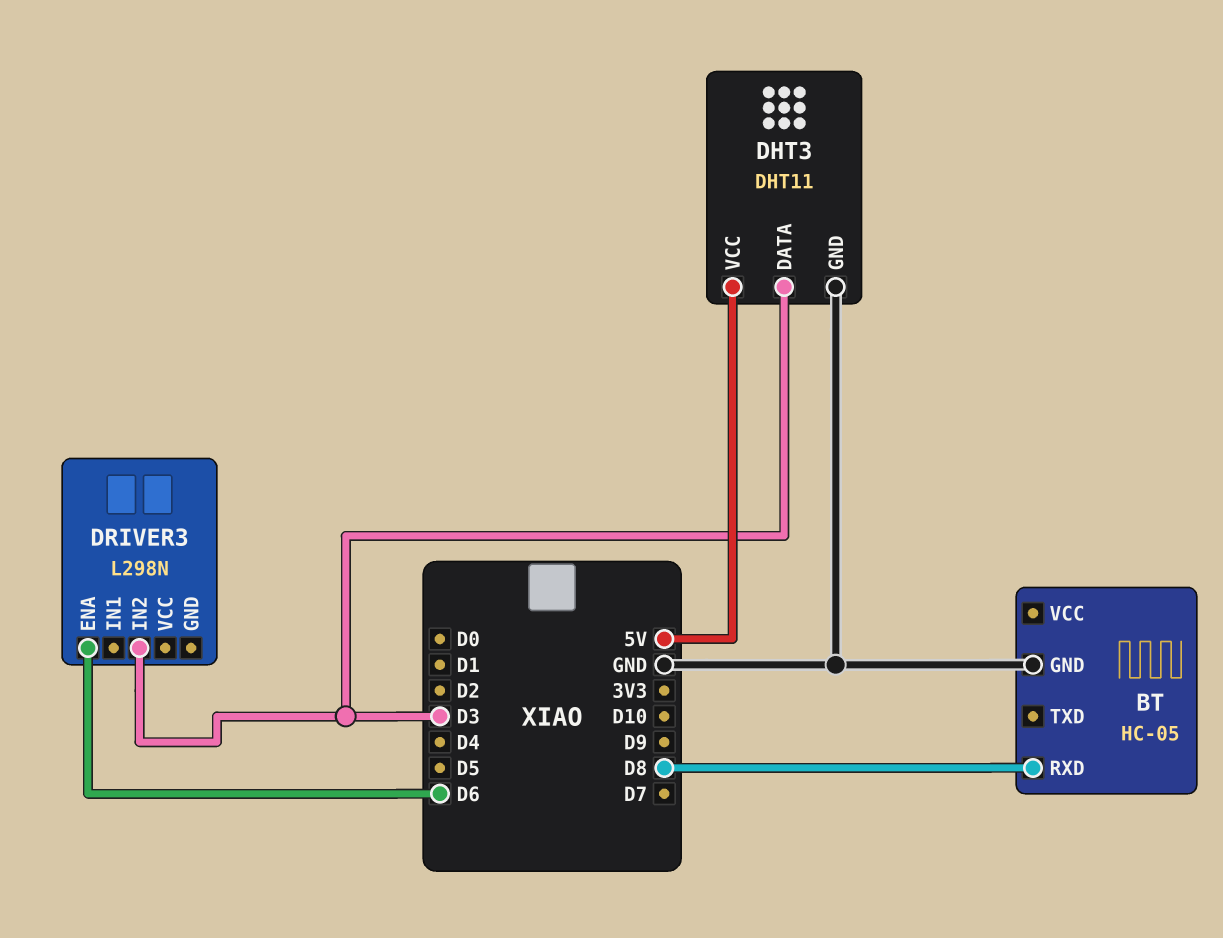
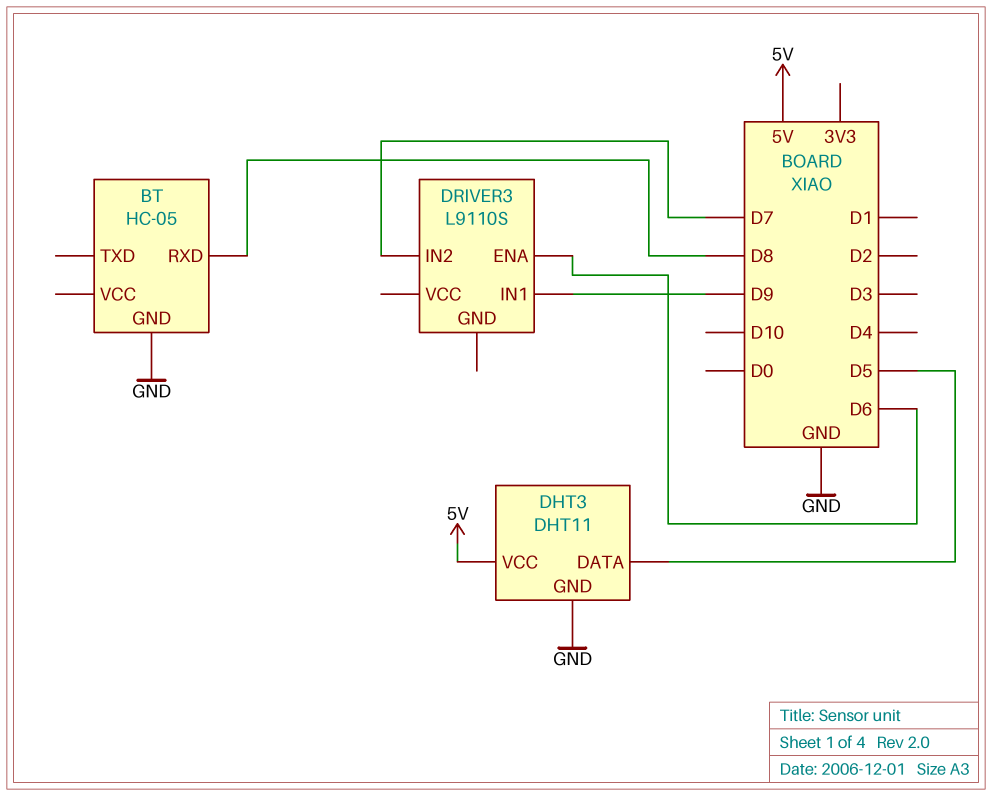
DHT3 pin DATA: D3 -> D5
DRIVER3: L298N -> L9110S
DRIVER3 pin IN1: none -> D9
DRIVER3 pin IN2: D3 -> D7

